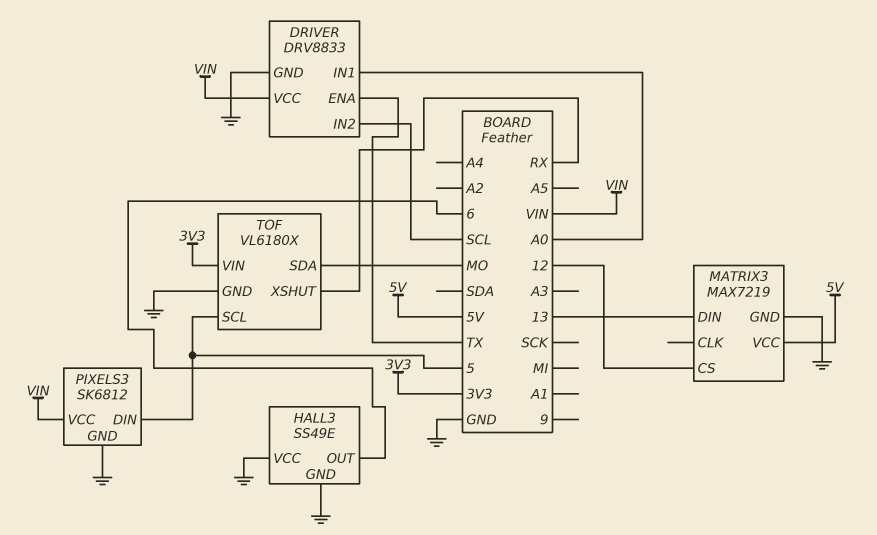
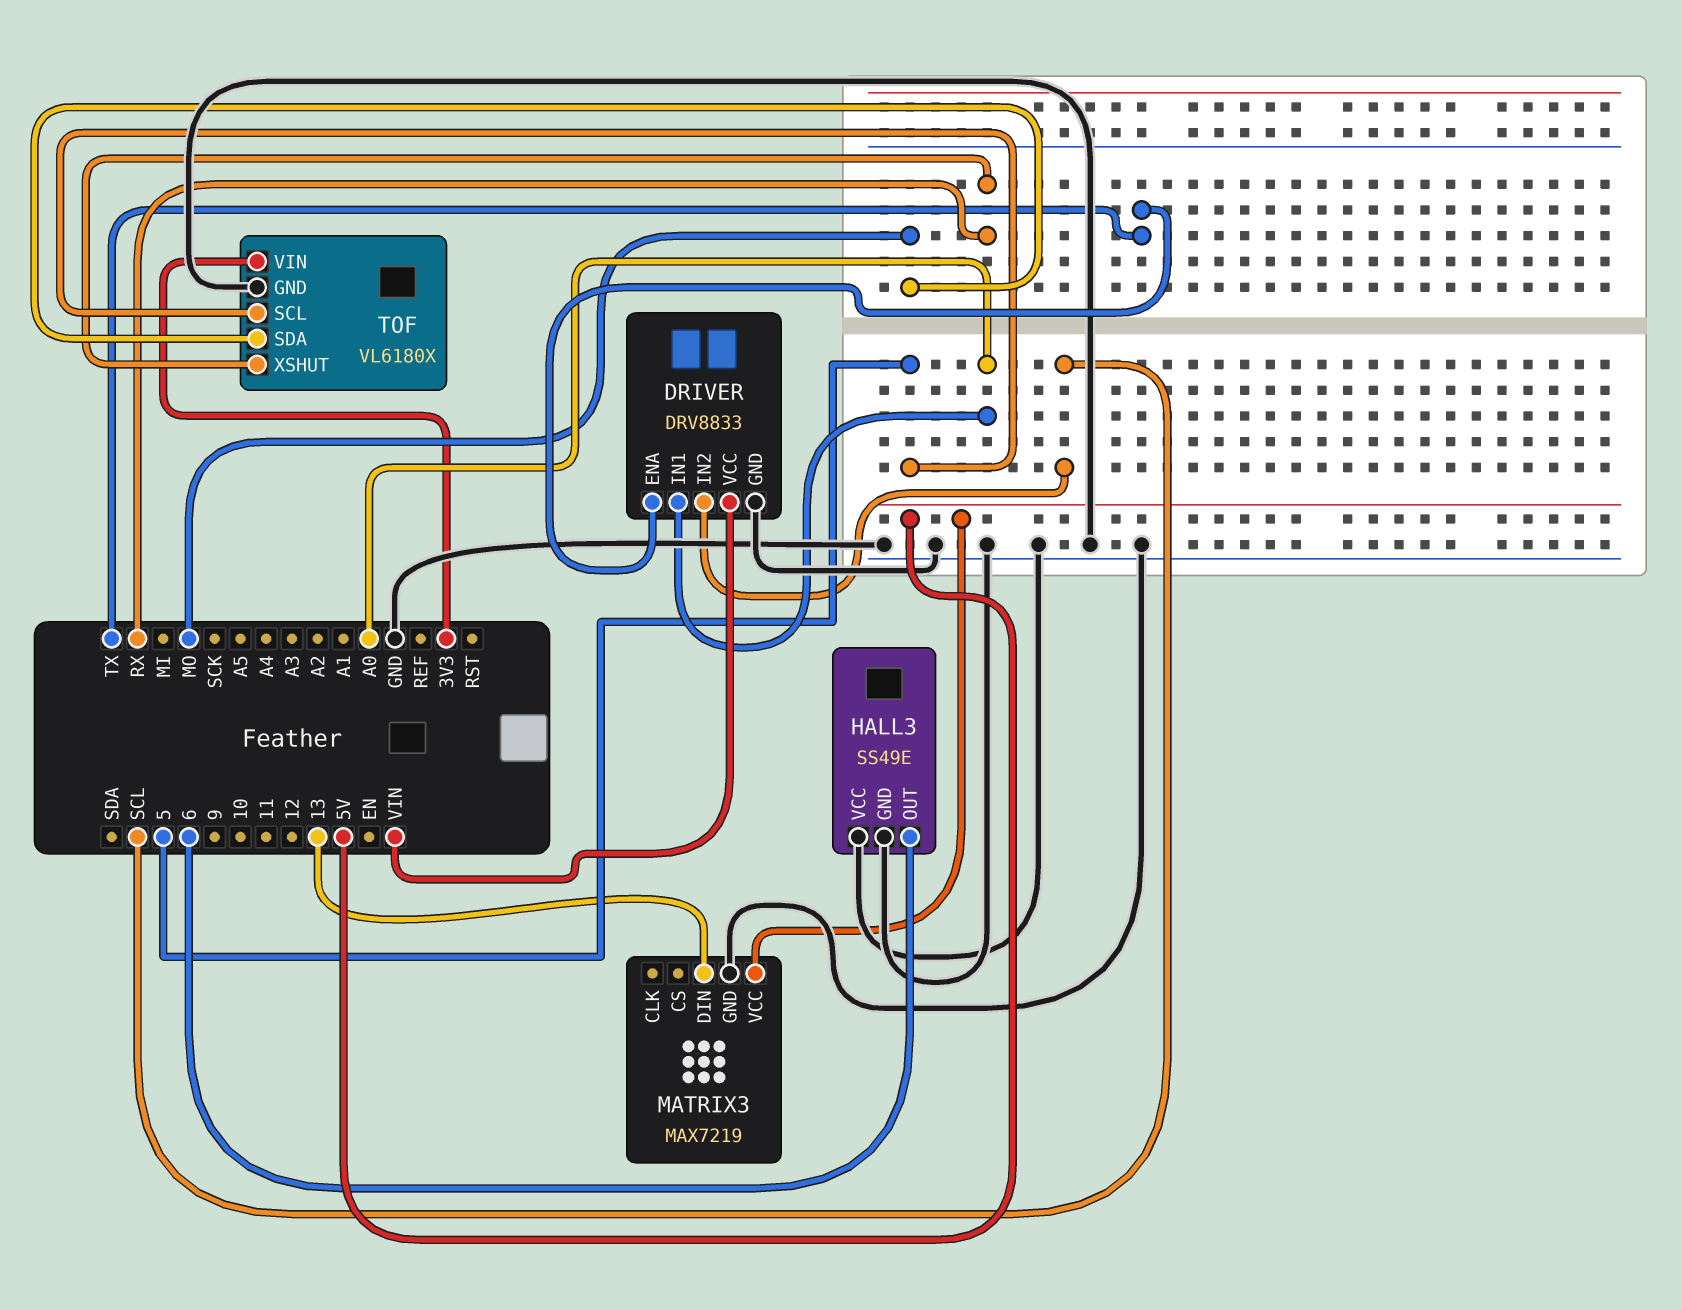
MATRIX3 pin CS: 12 -> none
PIXELS3: SK6812 -> none
PIXELS3 pin DIN: 5 -> none
PIXELS3 pin GND: GND -> none
PIXELS3 pin VCC: VIN -> none

